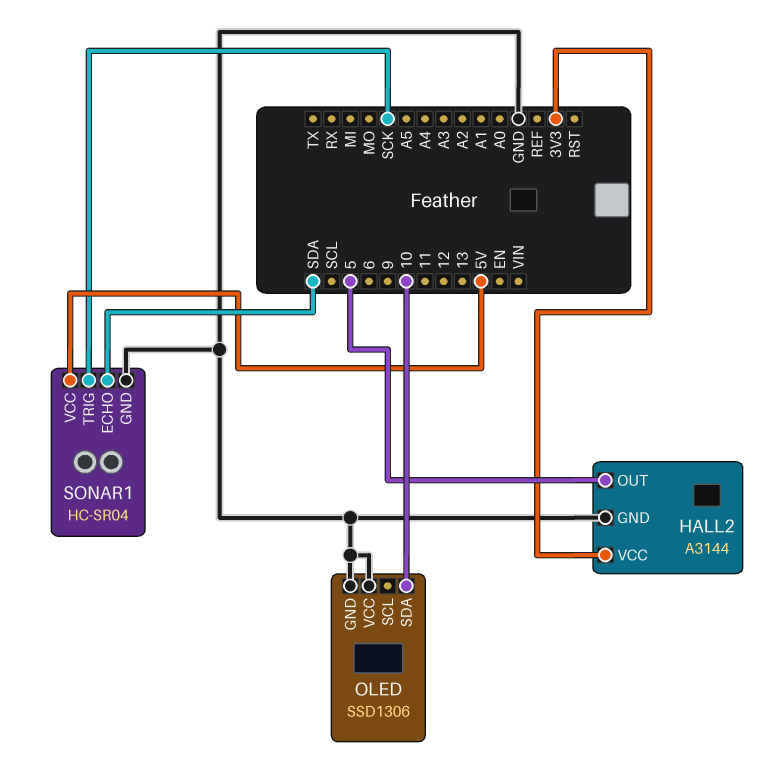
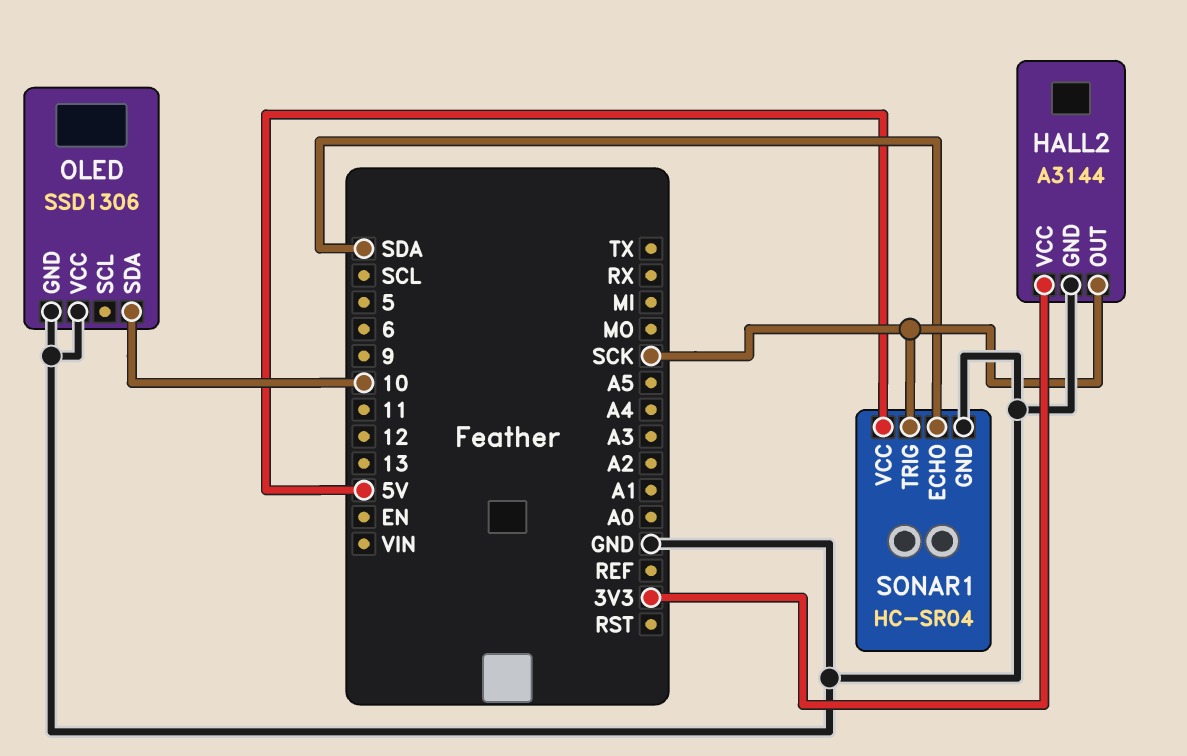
HALL2 pin OUT: 5 -> SCK

